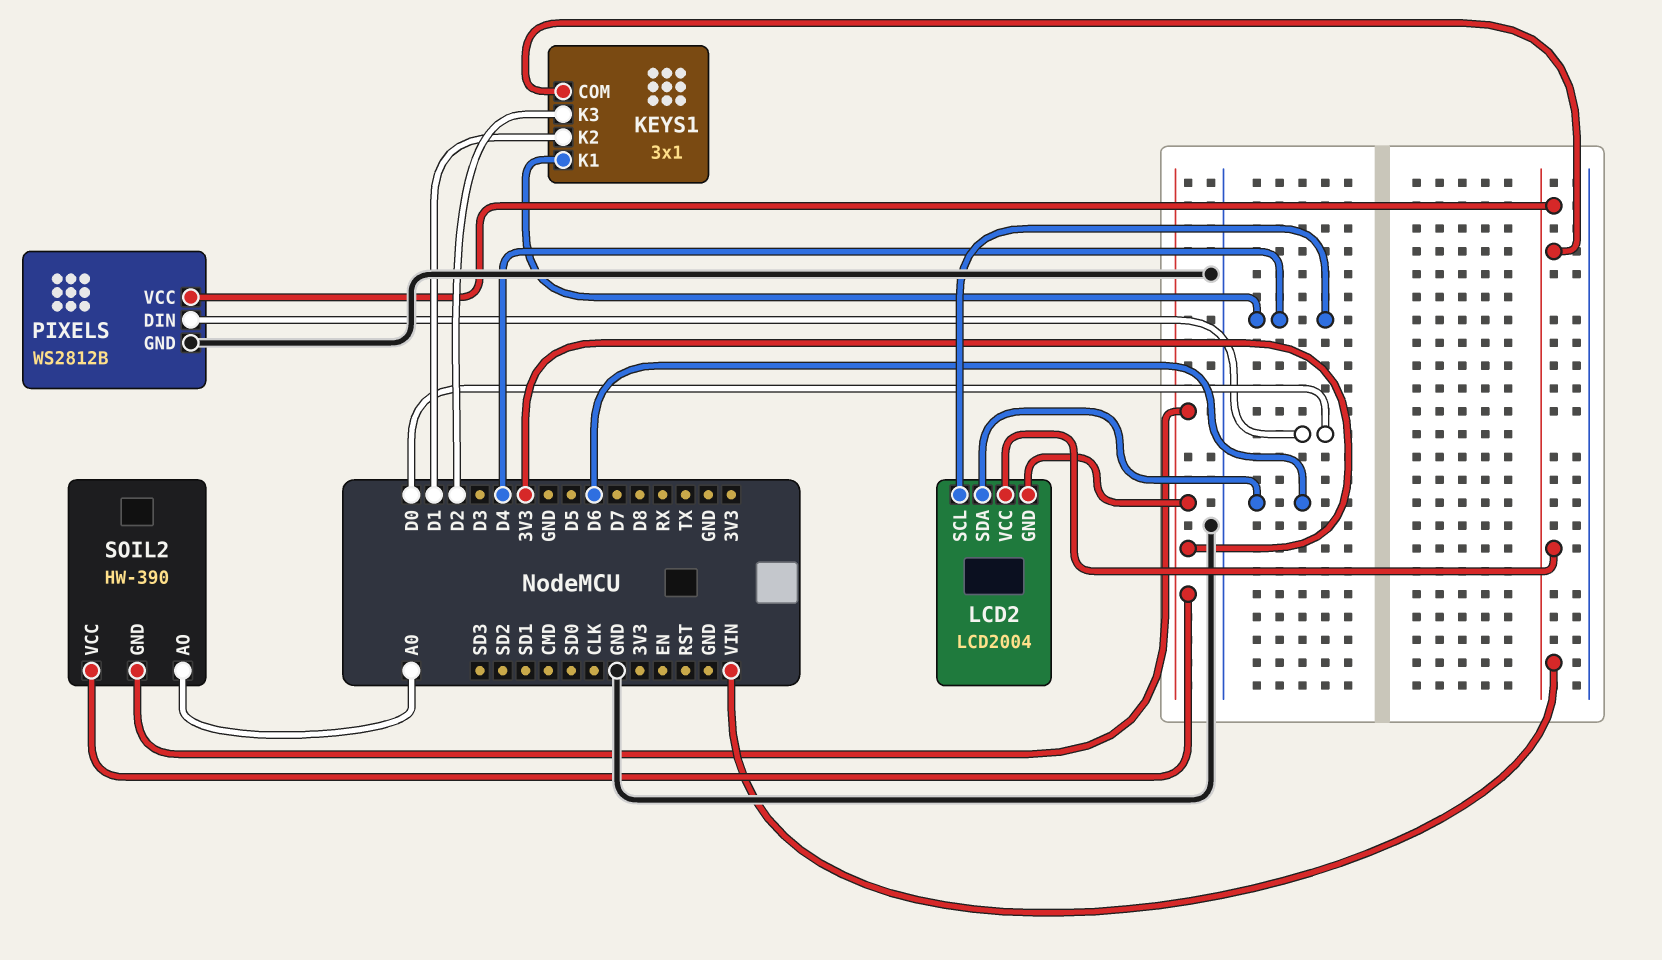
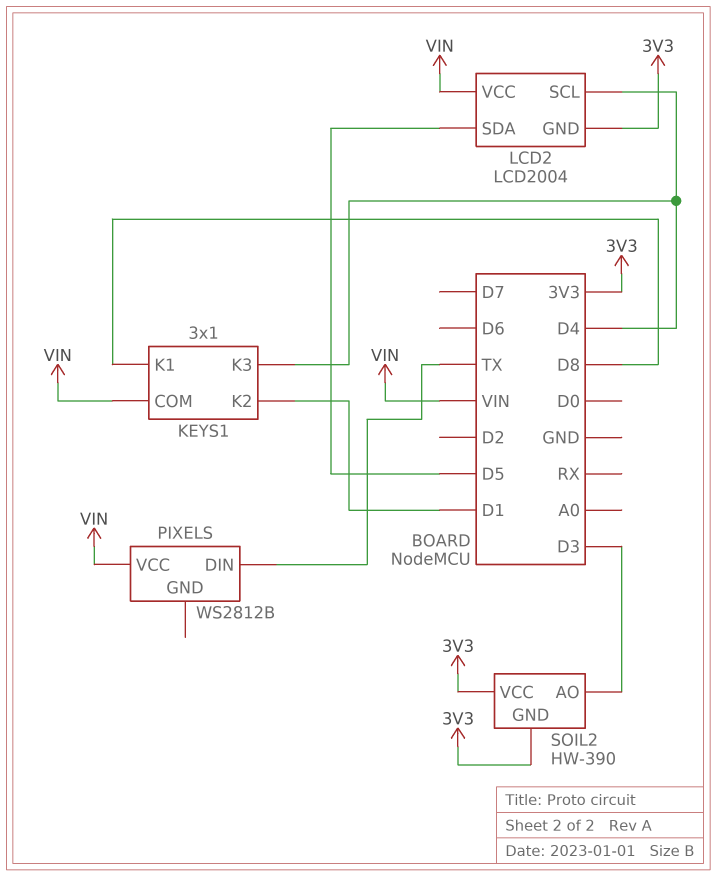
KEYS1 pin K1: D4 -> D8
KEYS1 pin K3: D2 -> D4
LCD2 pin SDA: D6 -> D5
PIXELS pin DIN: D0 -> TX
PIXELS pin GND: GND -> none
SOIL2 pin AO: A0 -> D3

